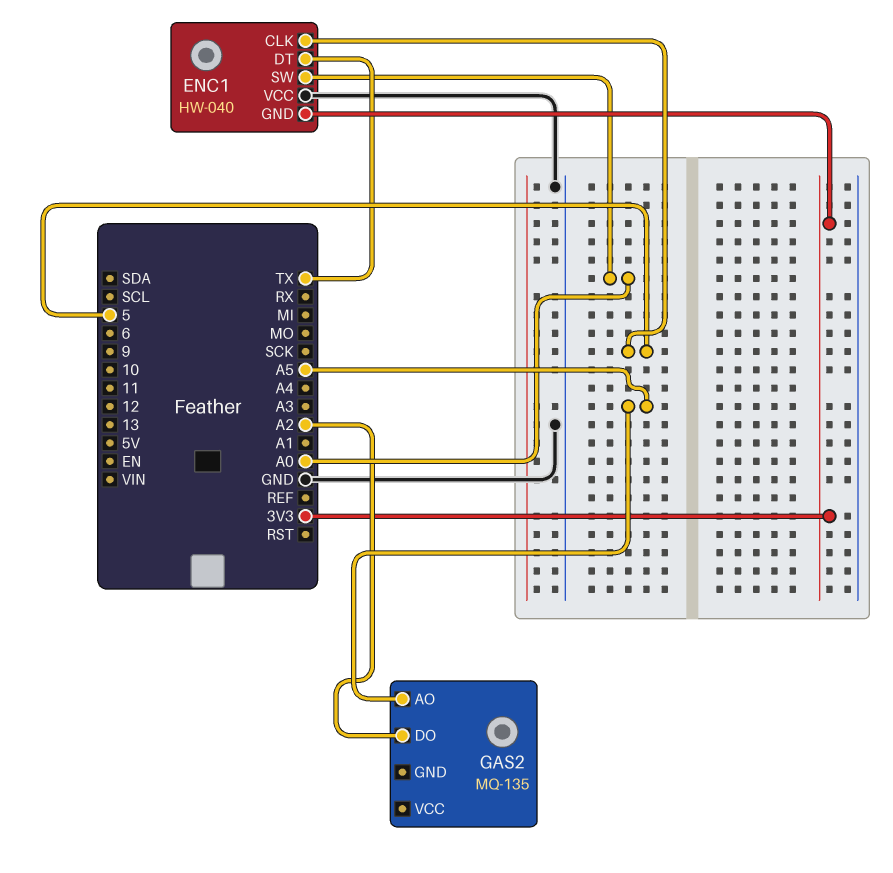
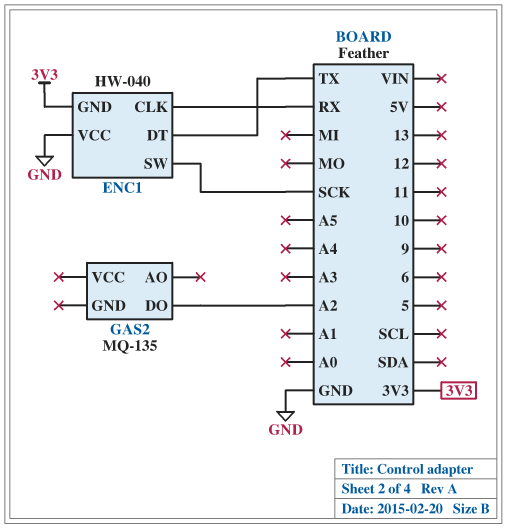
ENC1 pin CLK: 5 -> RX
ENC1 pin SW: A0 -> SCK
GAS2 pin AO: A5 -> none

